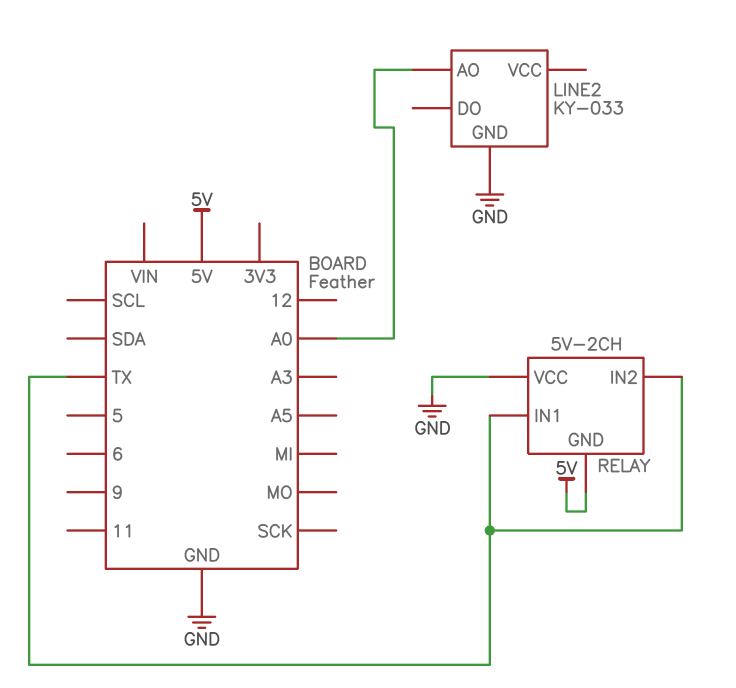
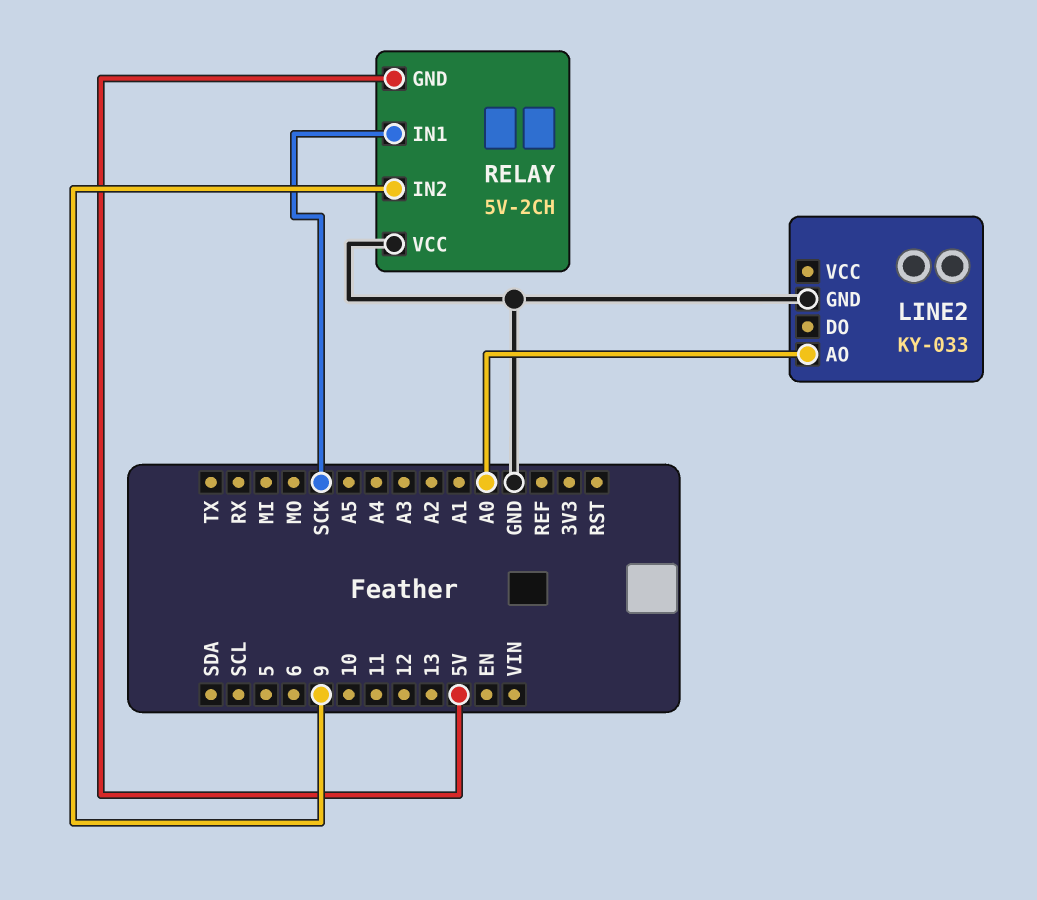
RELAY pin IN1: TX -> SCK
RELAY pin IN2: TX -> 9

